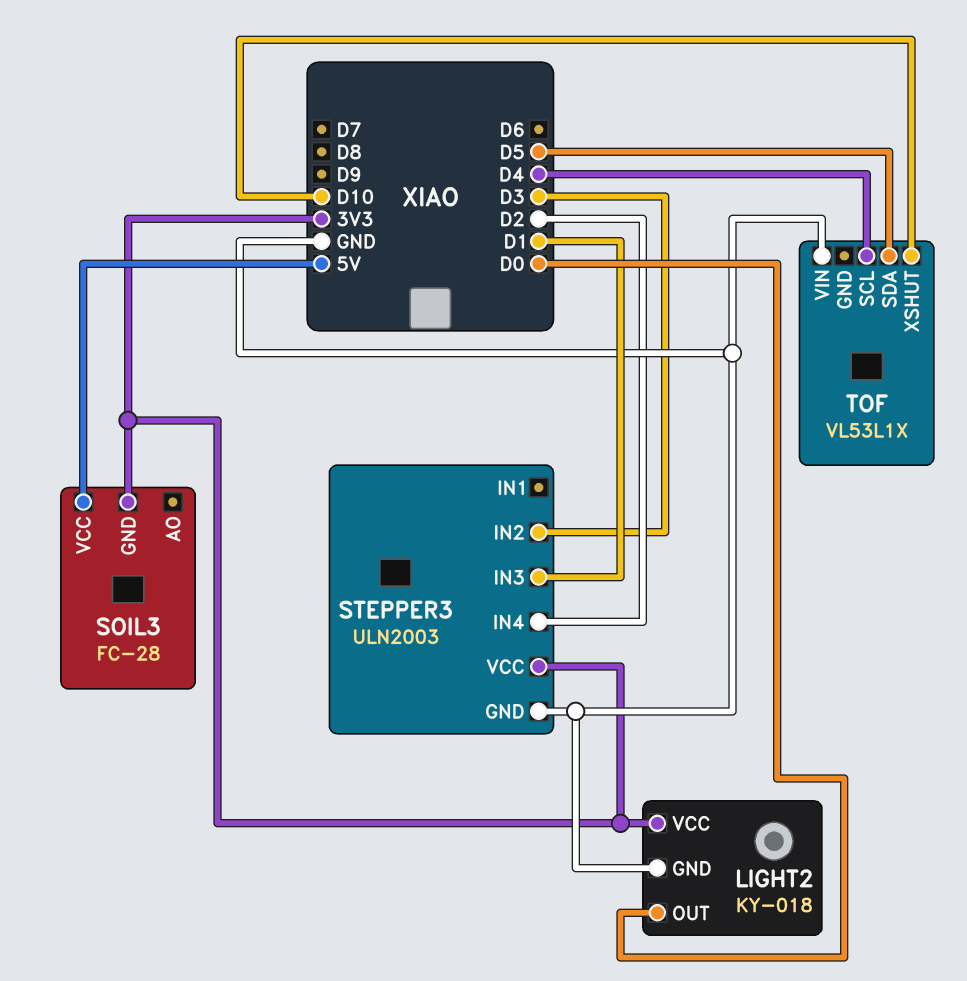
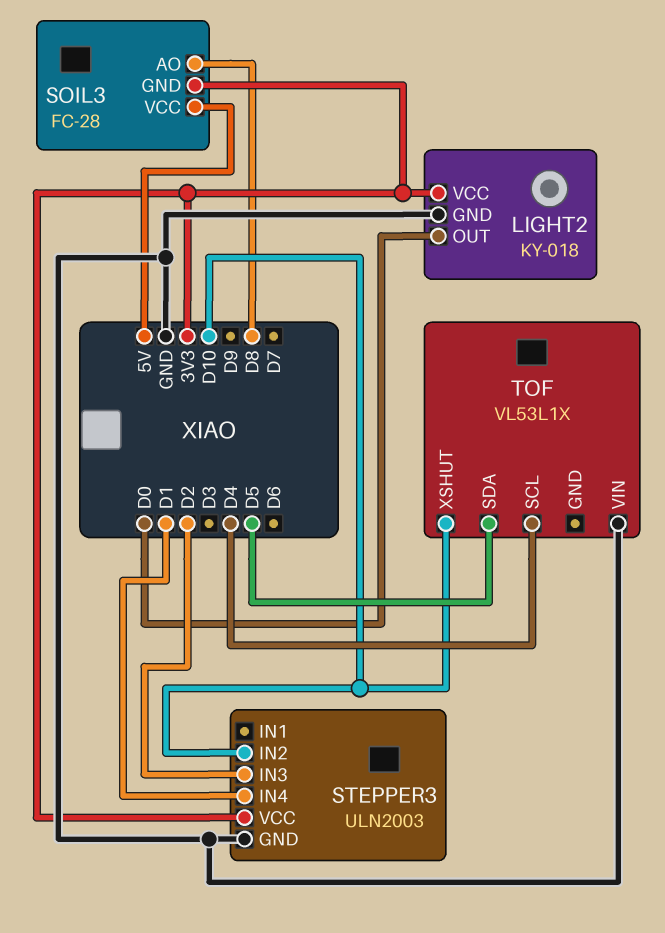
SOIL3 pin AO: none -> D8
STEPPER3 pin IN2: D3 -> D10
STEPPER3 pin IN3: D1 -> D2
STEPPER3 pin IN4: D2 -> D1

